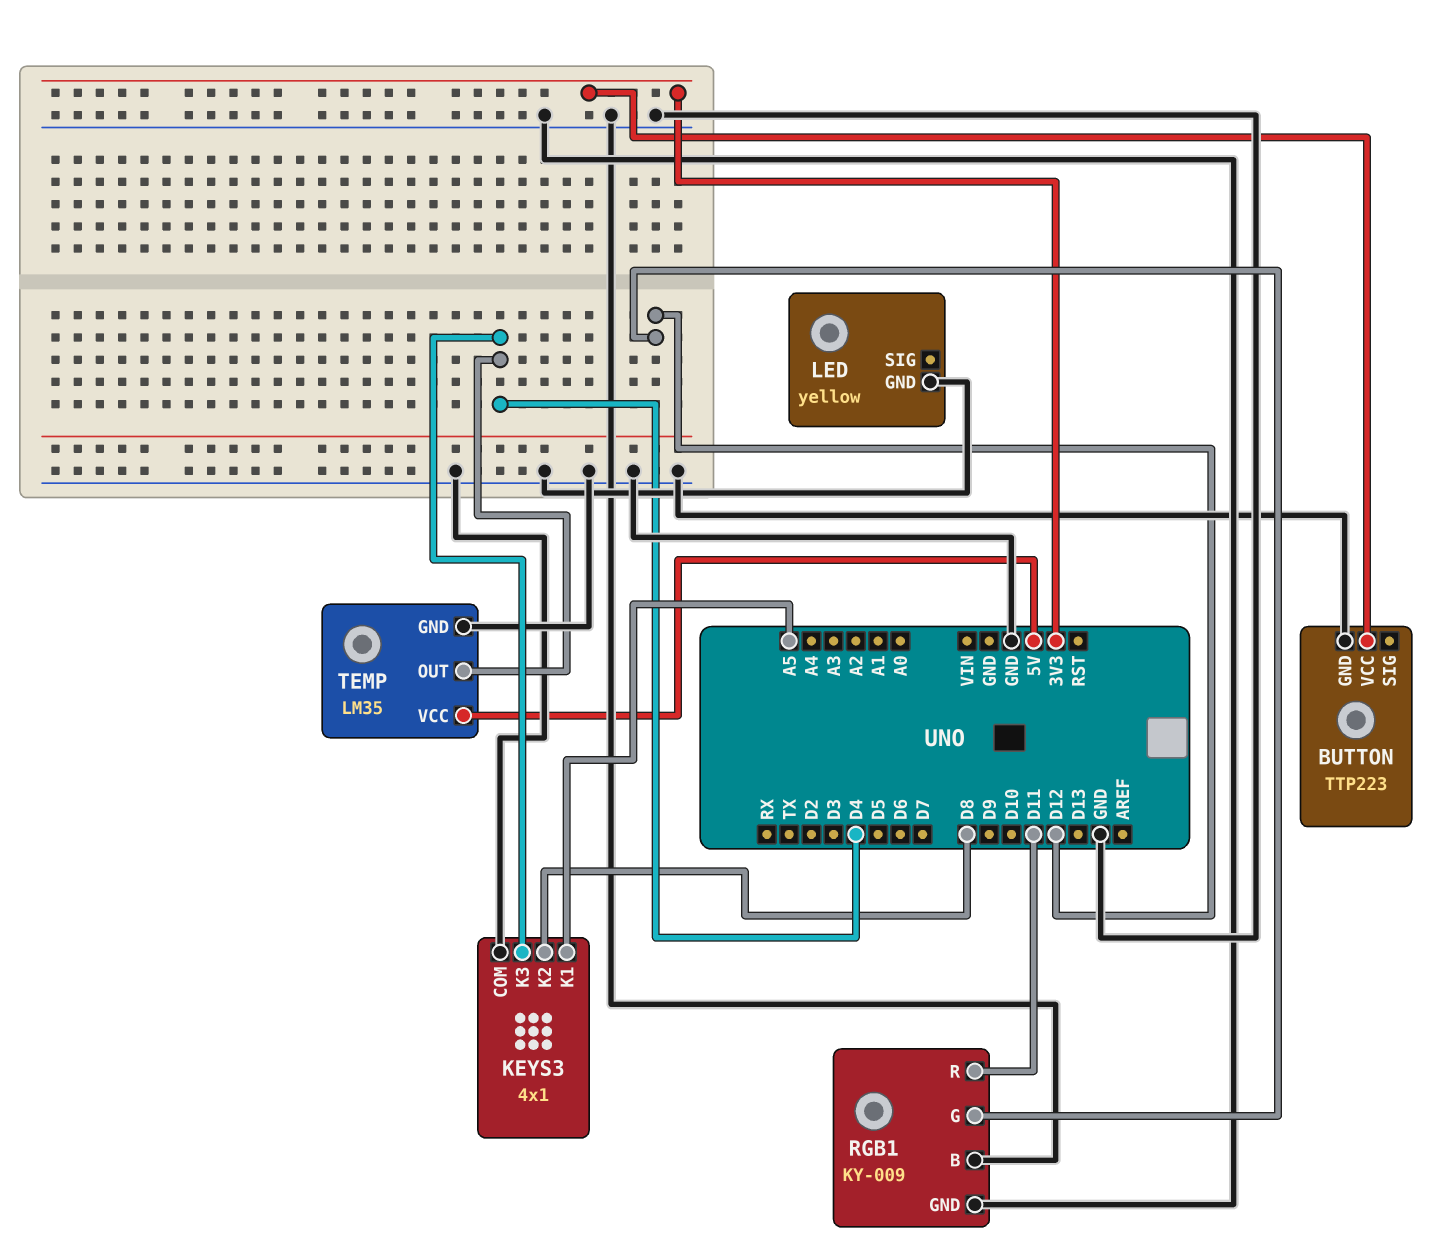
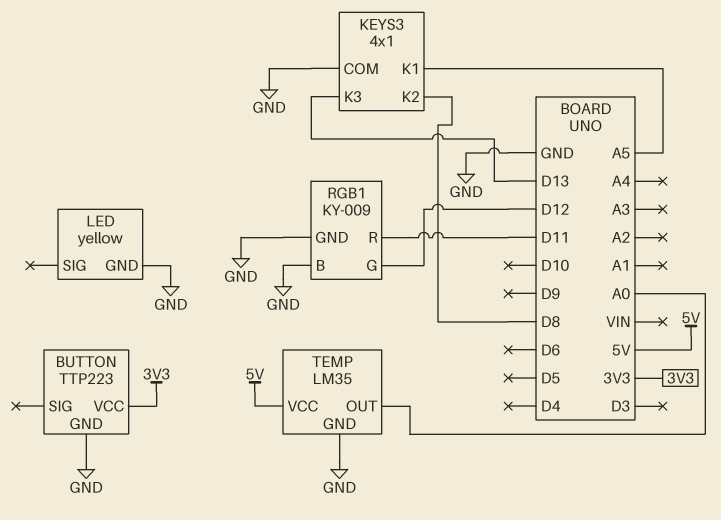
KEYS3 pin K3: D4 -> D13
TEMP pin OUT: D4 -> A0

